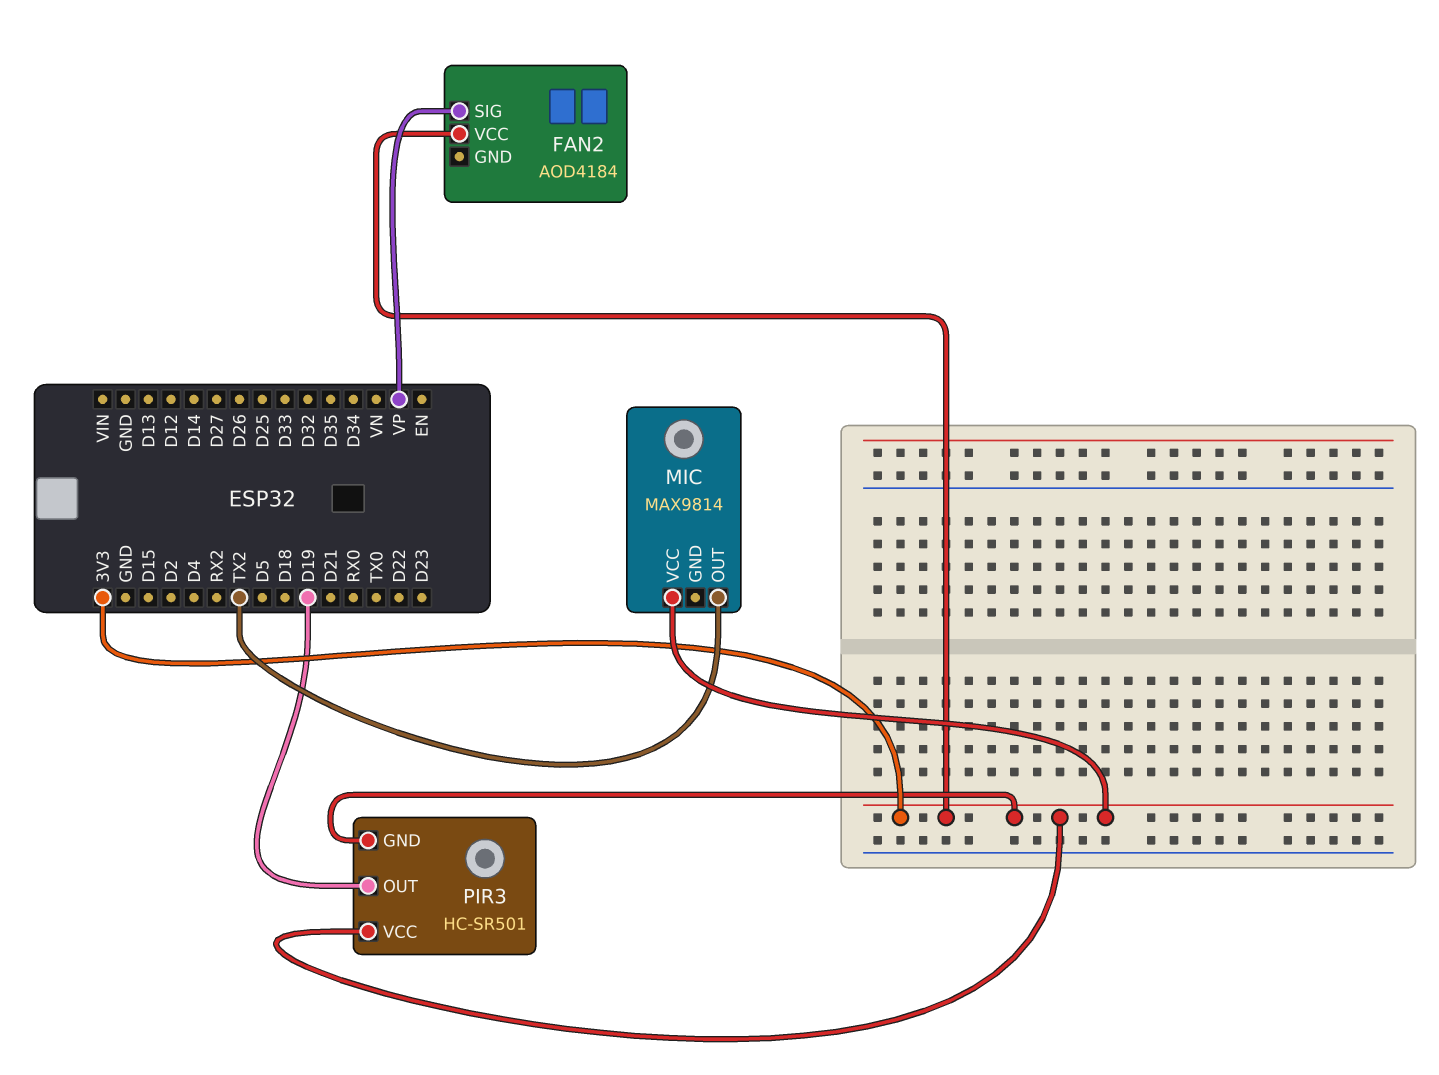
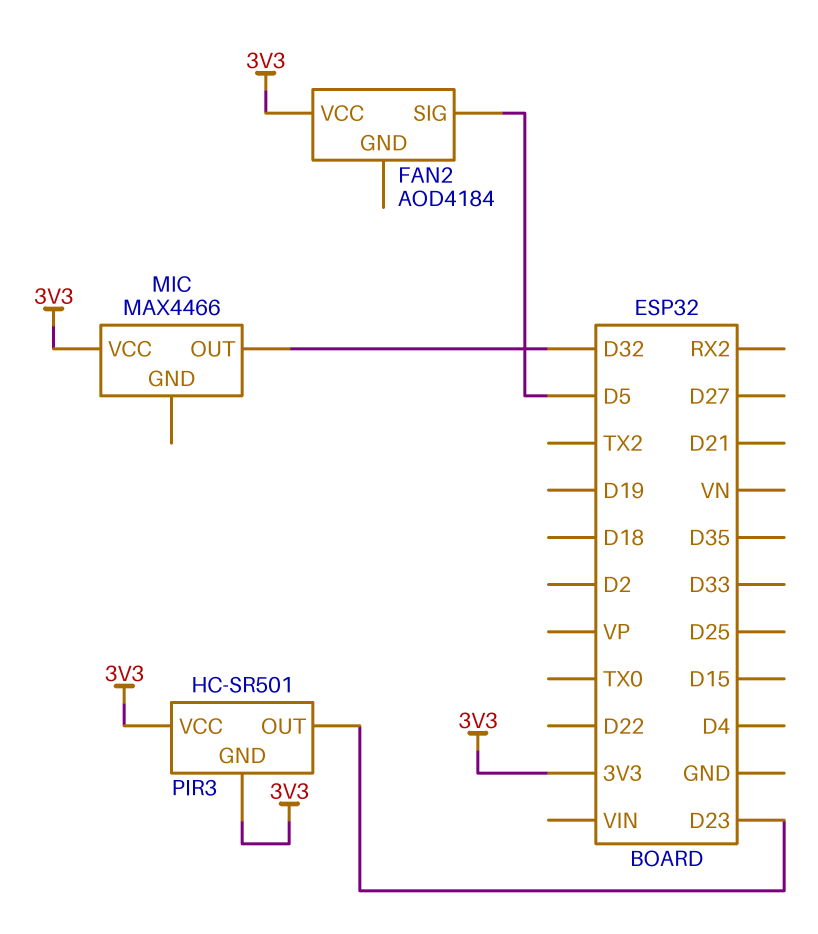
FAN2 pin SIG: VP -> D5
MIC: MAX9814 -> MAX4466
MIC pin OUT: TX2 -> D32
PIR3 pin OUT: D19 -> D23

